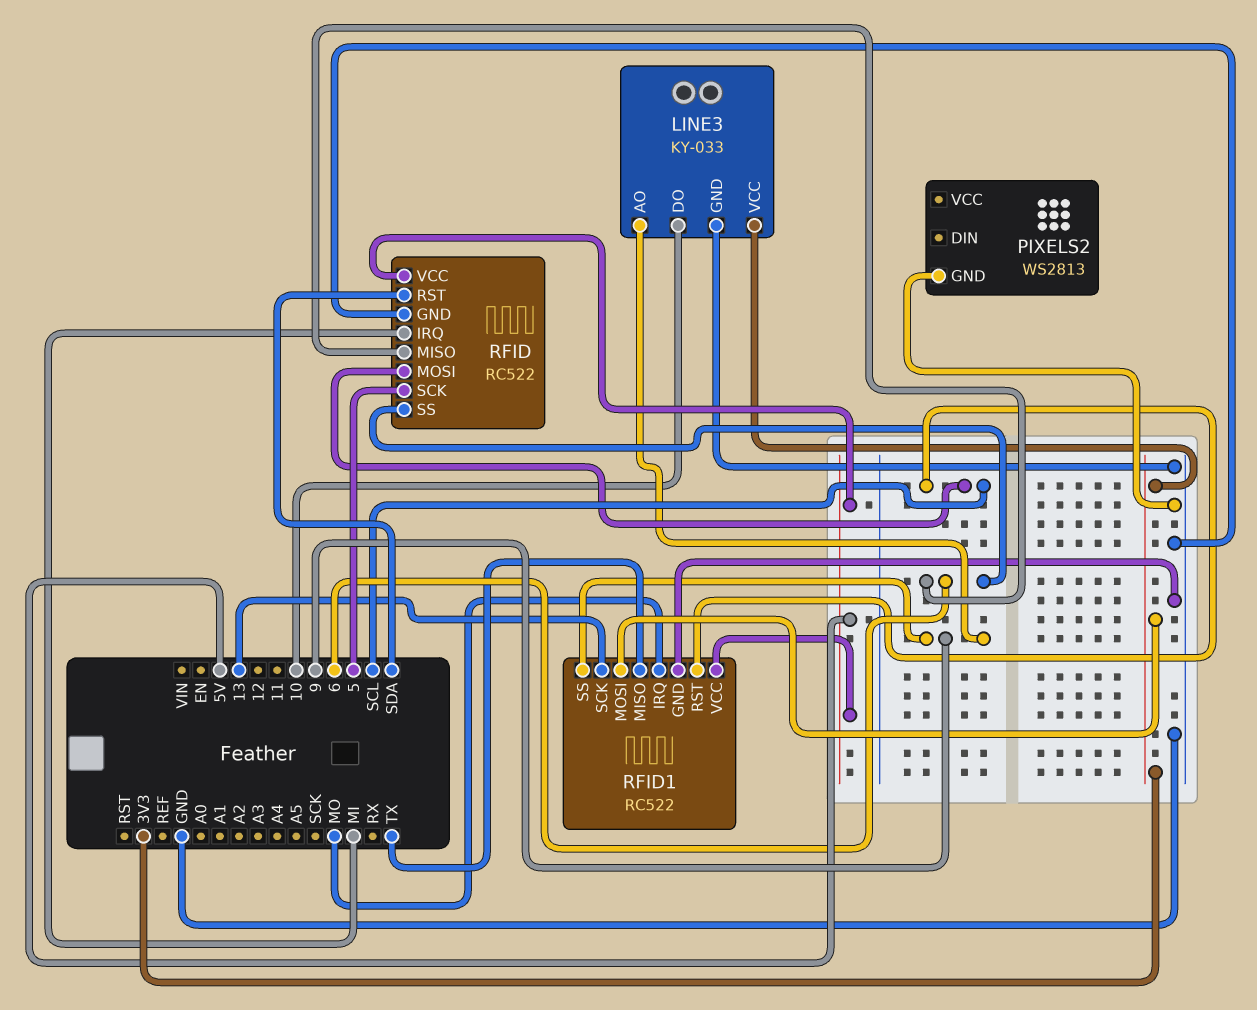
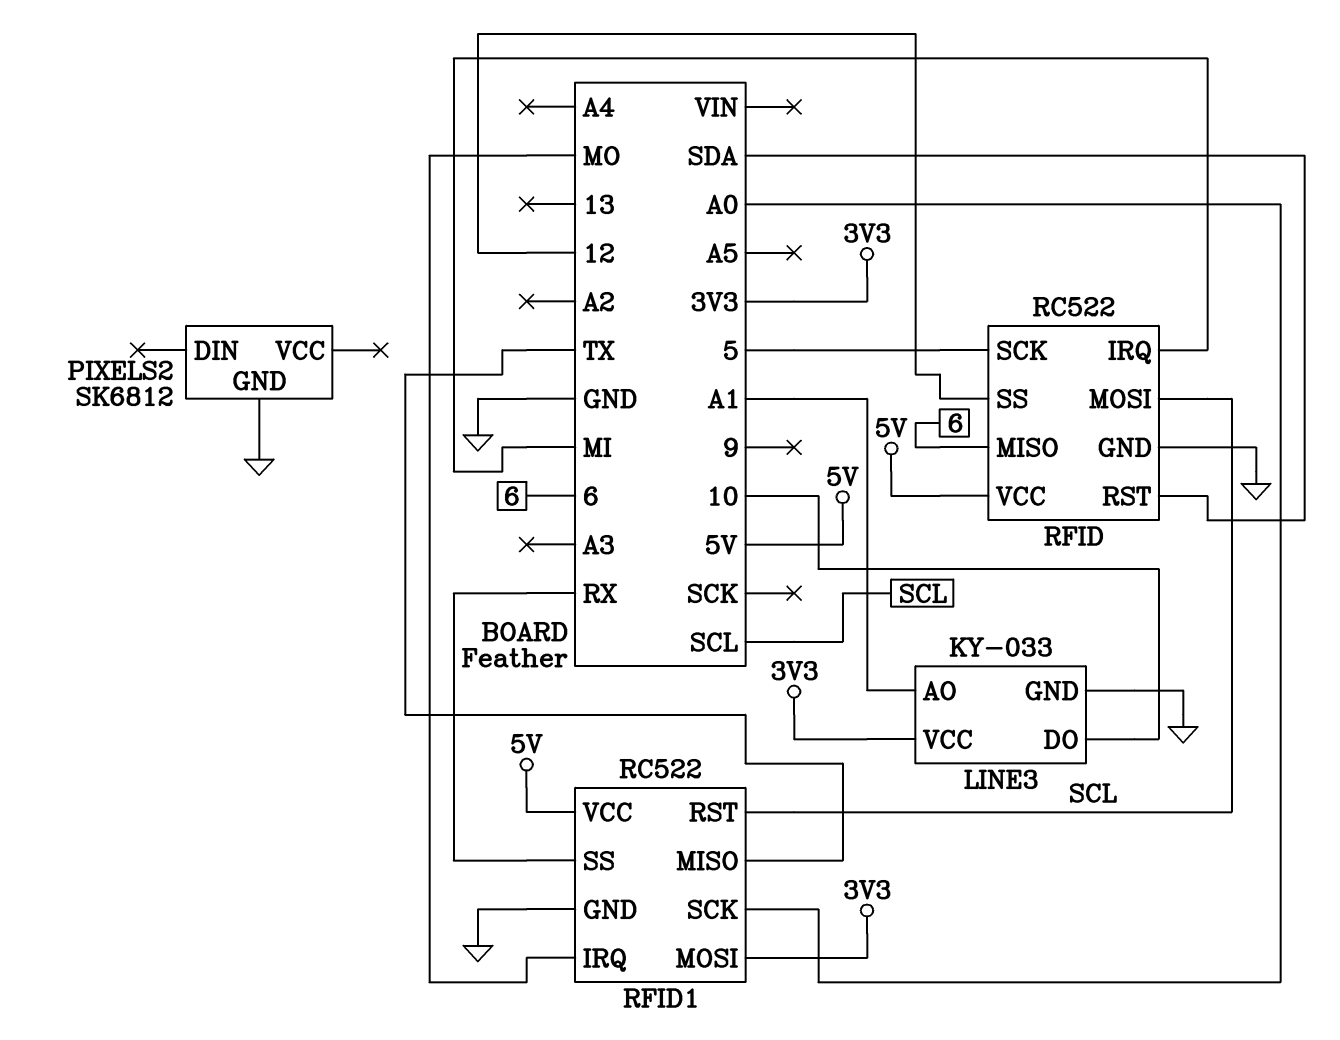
LINE3 pin AO: 9 -> A1
PIXELS2: WS2813 -> SK6812
RFID pin SS: 6 -> 12
RFID1 pin SCK: 13 -> A0
RFID1 pin SS: 9 -> RX

